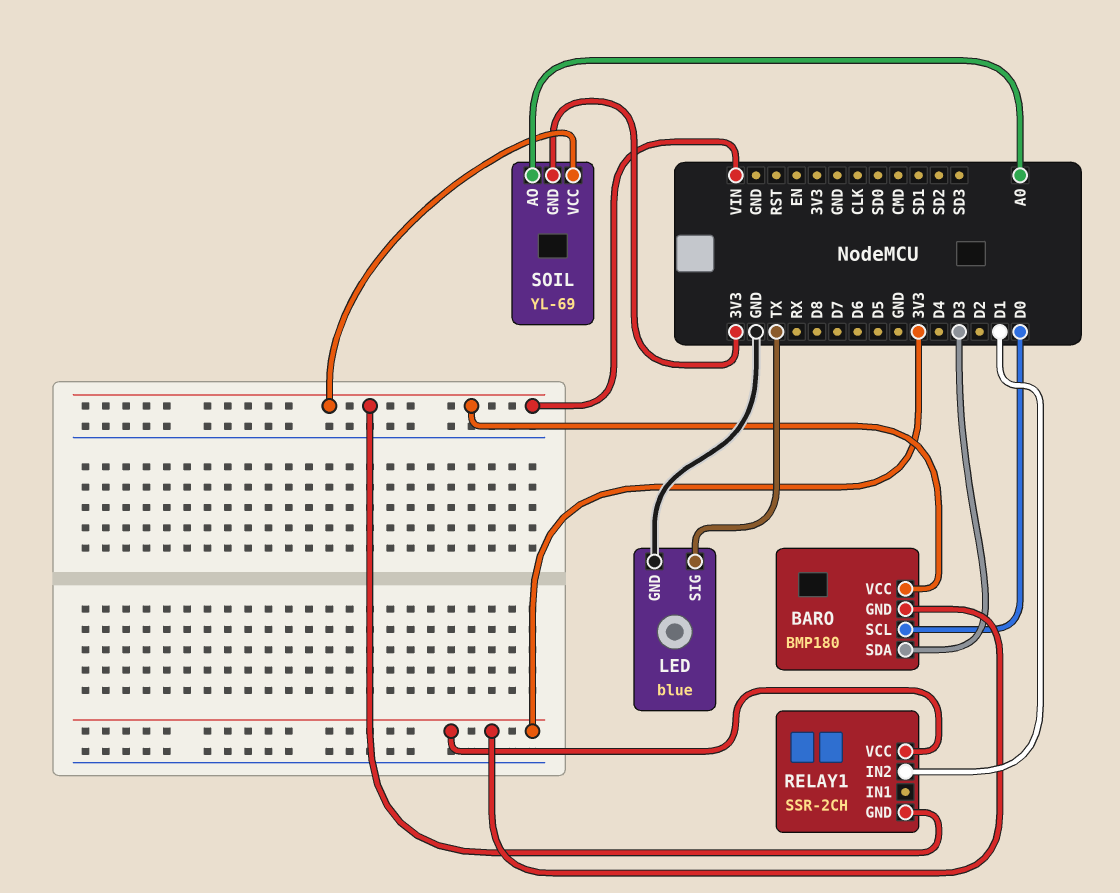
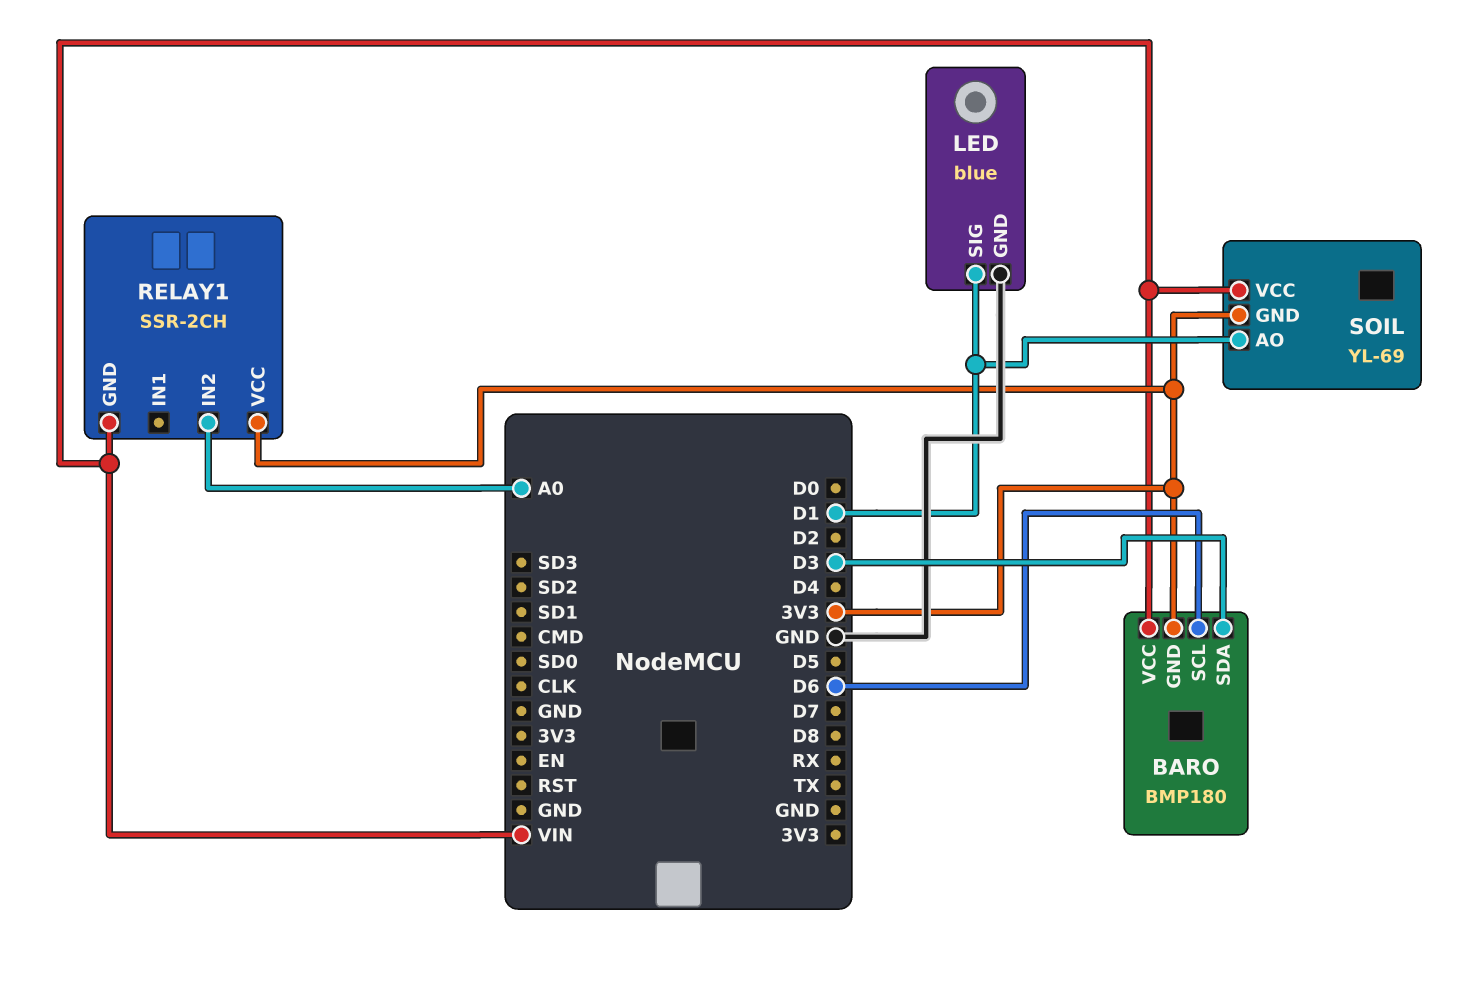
BARO pin SCL: D0 -> D6
LED pin SIG: TX -> D1
RELAY1 pin IN2: D1 -> A0
SOIL pin AO: A0 -> D1

